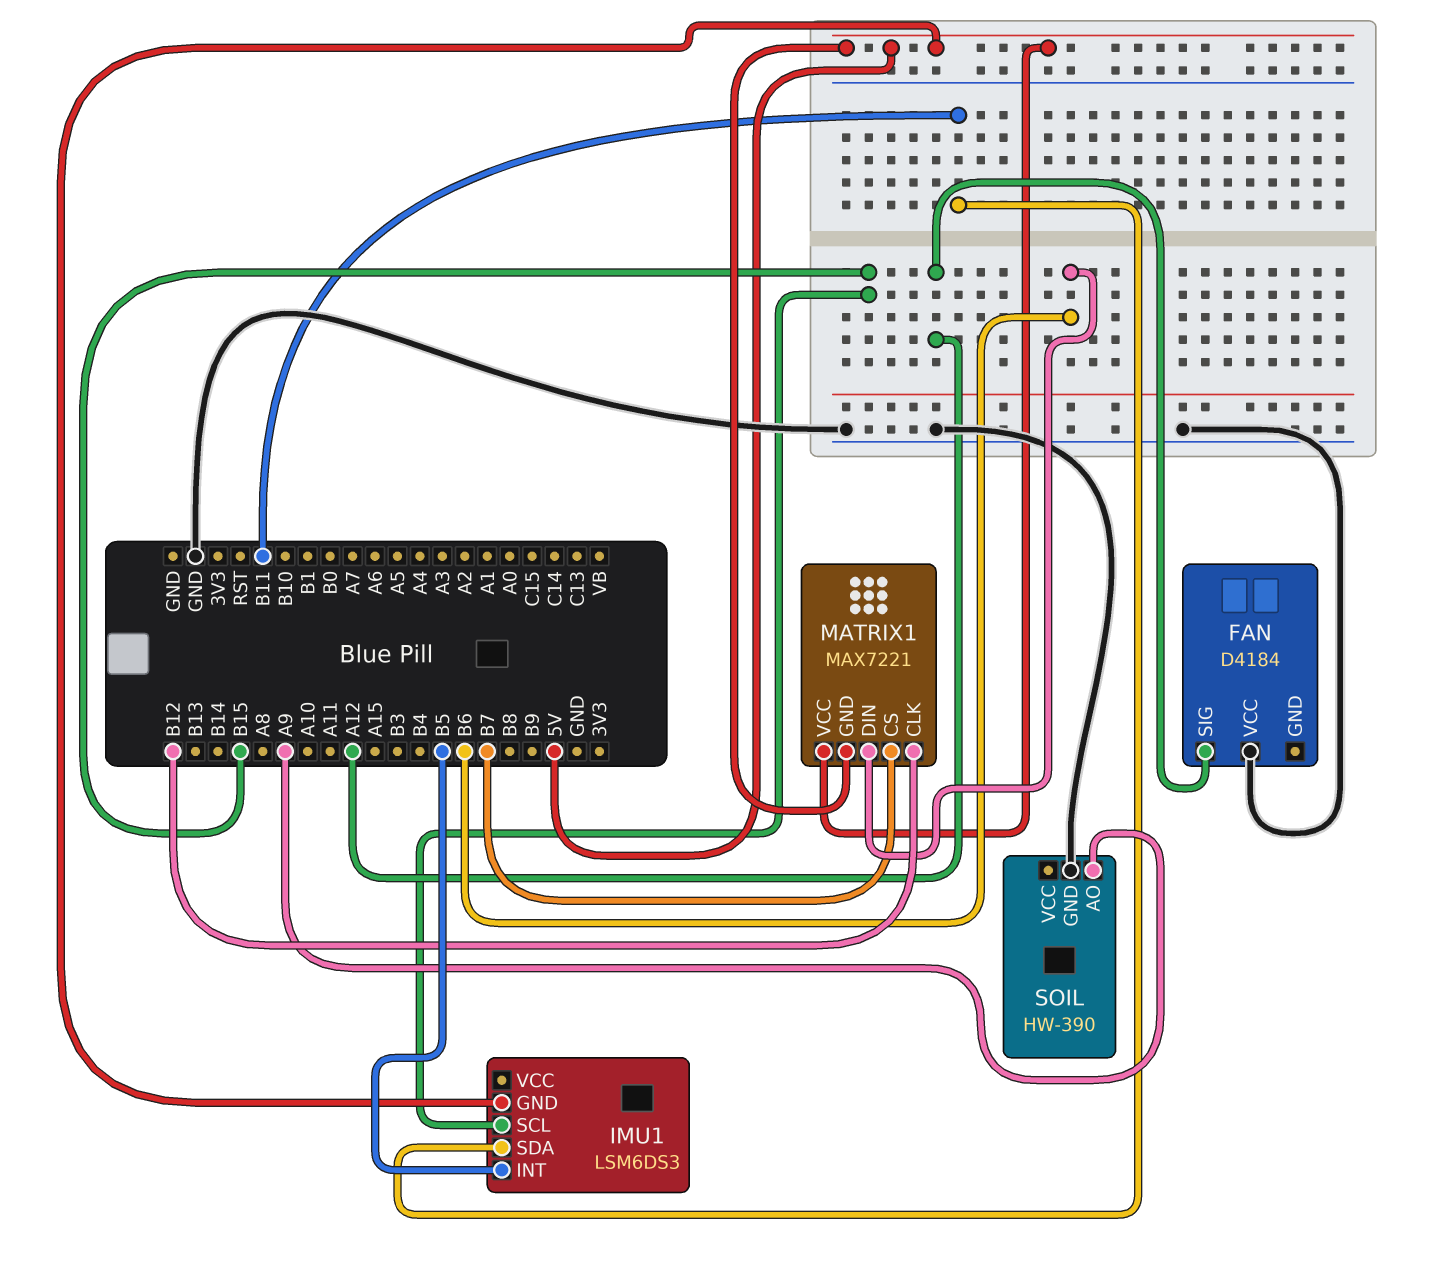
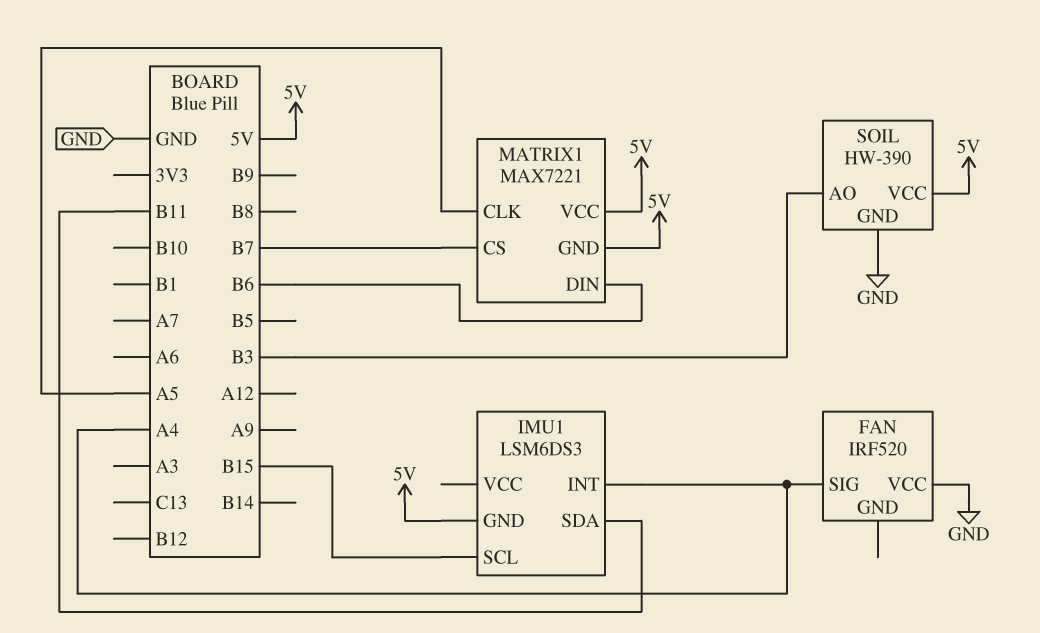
FAN: D4184 -> IRF520
FAN pin SIG: A12 -> A4
IMU1 pin INT: B5 -> A4
MATRIX1 pin CLK: B12 -> A5
SOIL pin AO: A9 -> B3
SOIL pin VCC: none -> 5V

